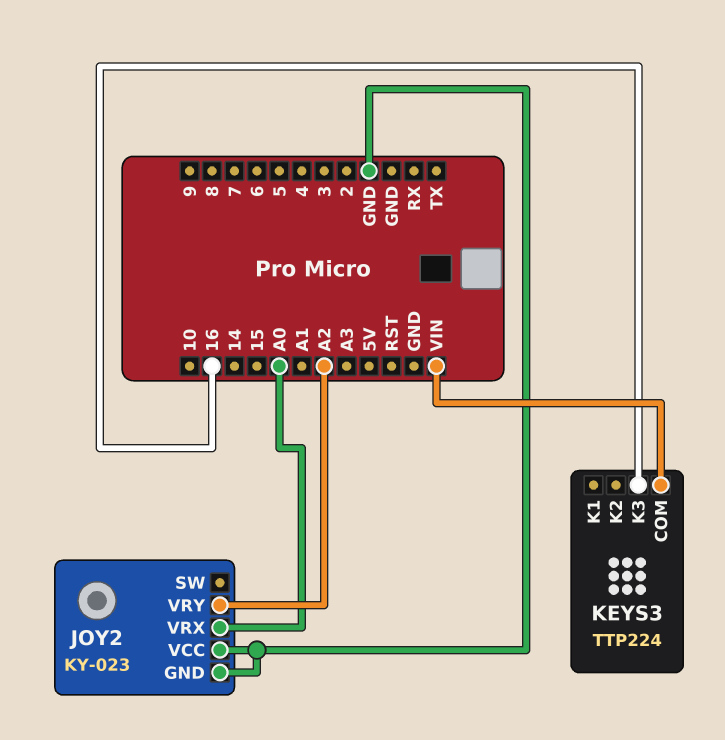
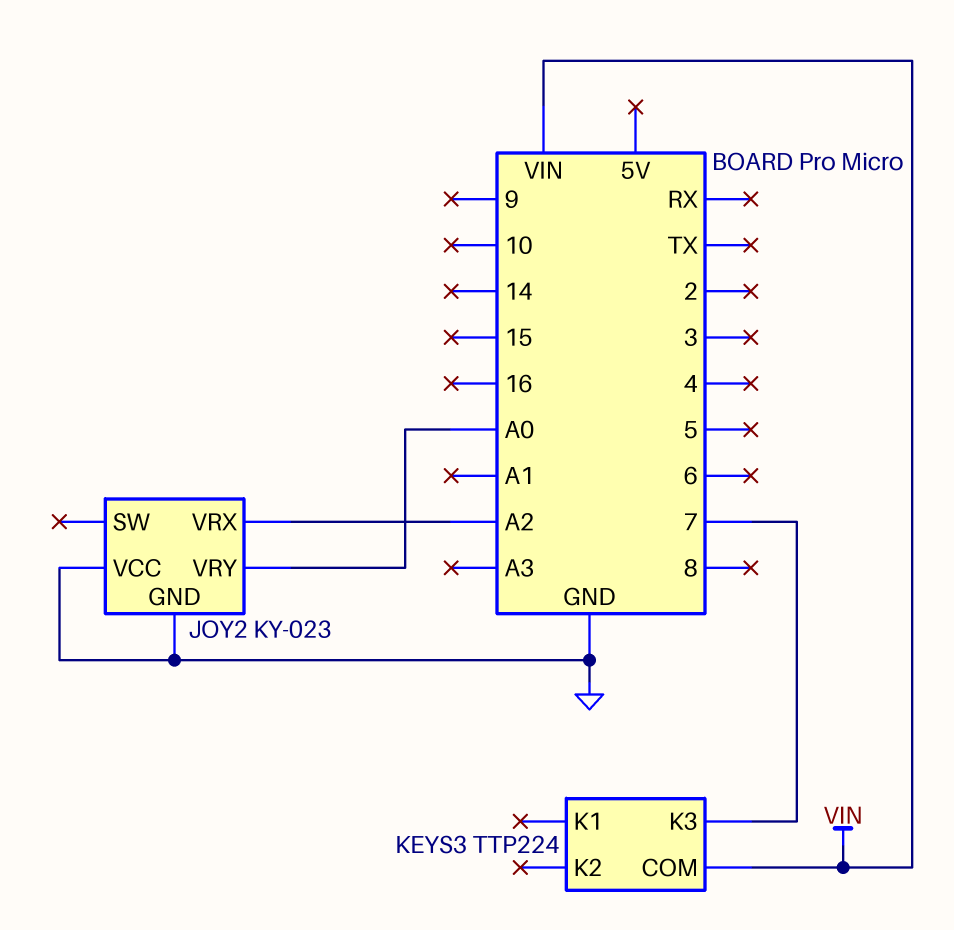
JOY2 pin VRX: A0 -> A2
JOY2 pin VRY: A2 -> A0
KEYS3 pin K3: 16 -> 7

